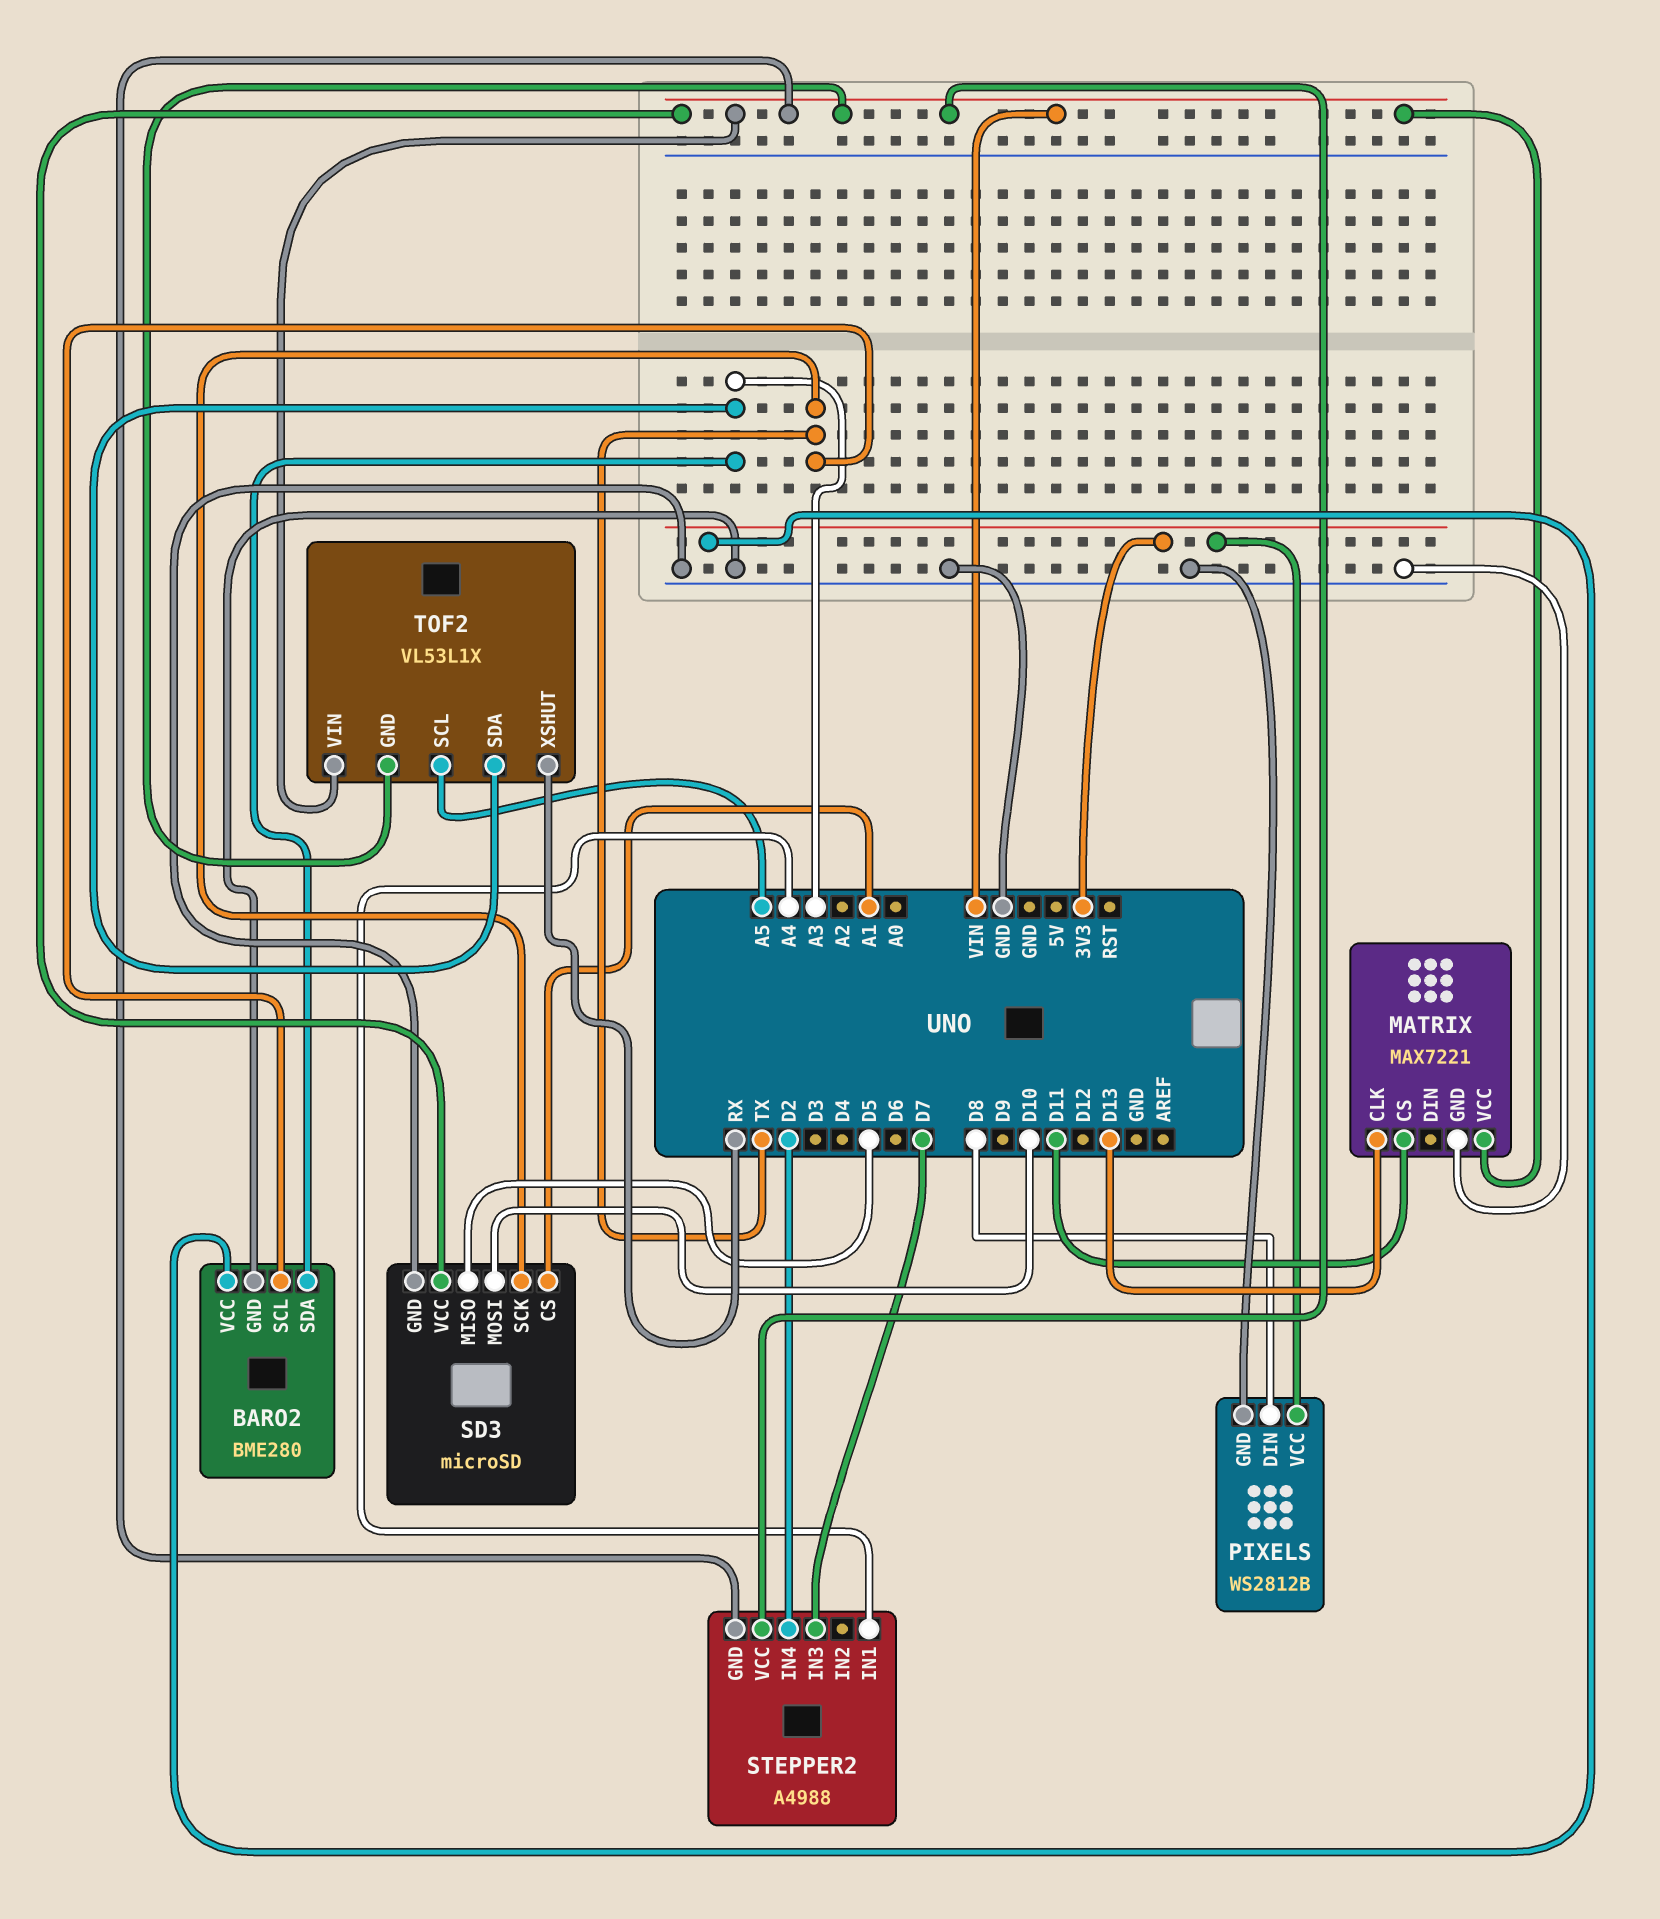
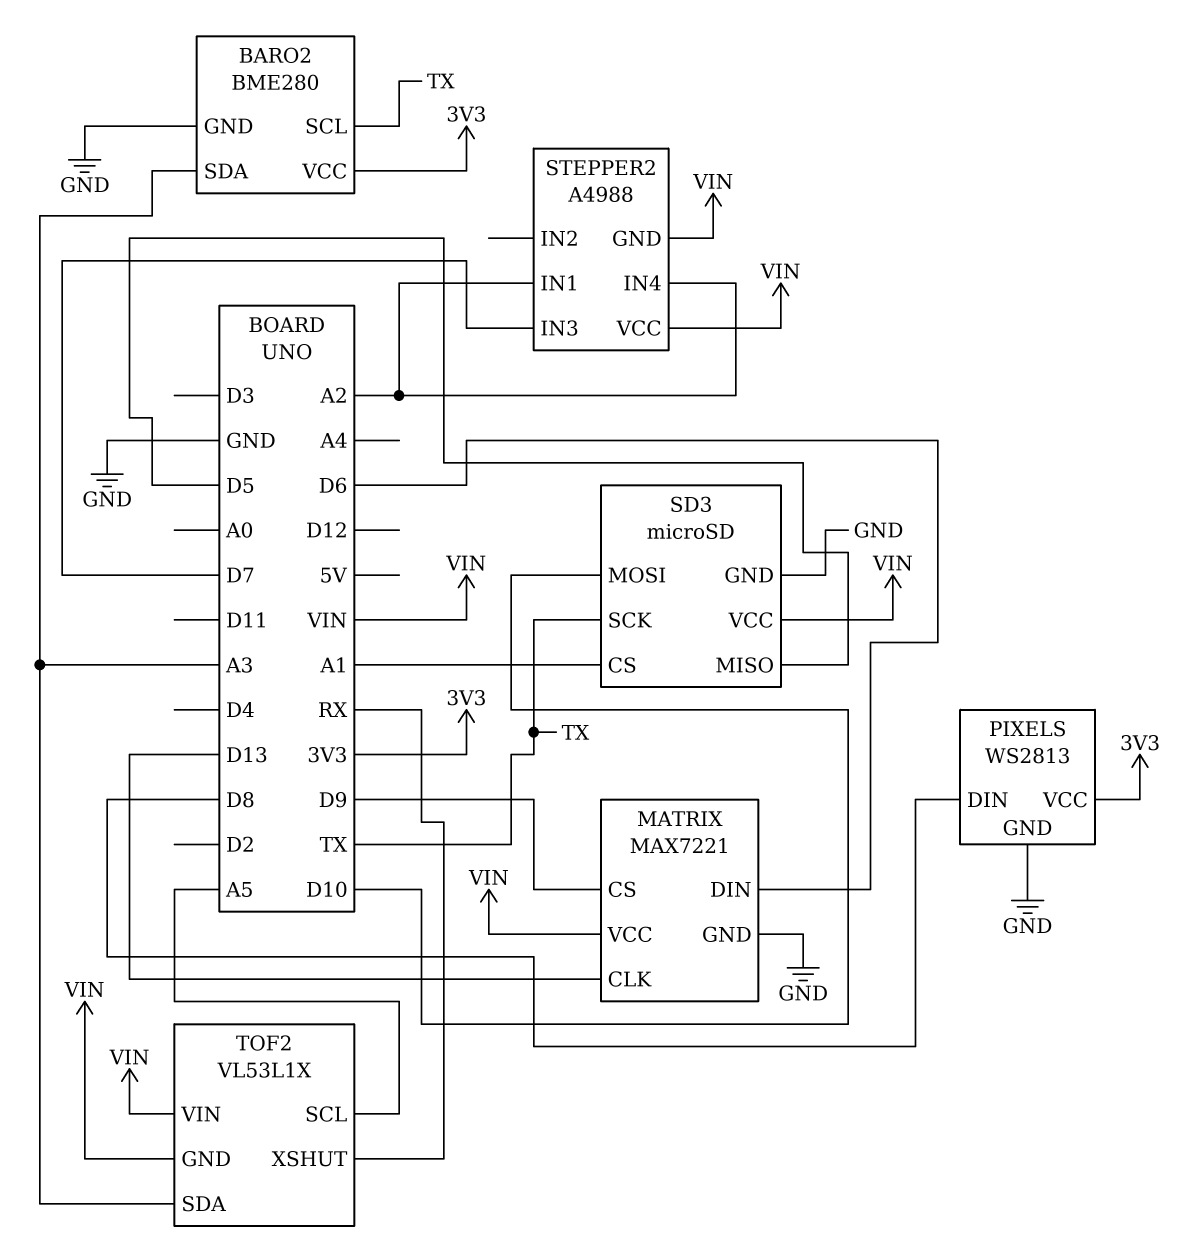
MATRIX pin CS: D11 -> D9
MATRIX pin DIN: none -> D6
PIXELS: WS2812B -> WS2813
STEPPER2 pin IN1: A4 -> A2
STEPPER2 pin IN4: D2 -> A2

